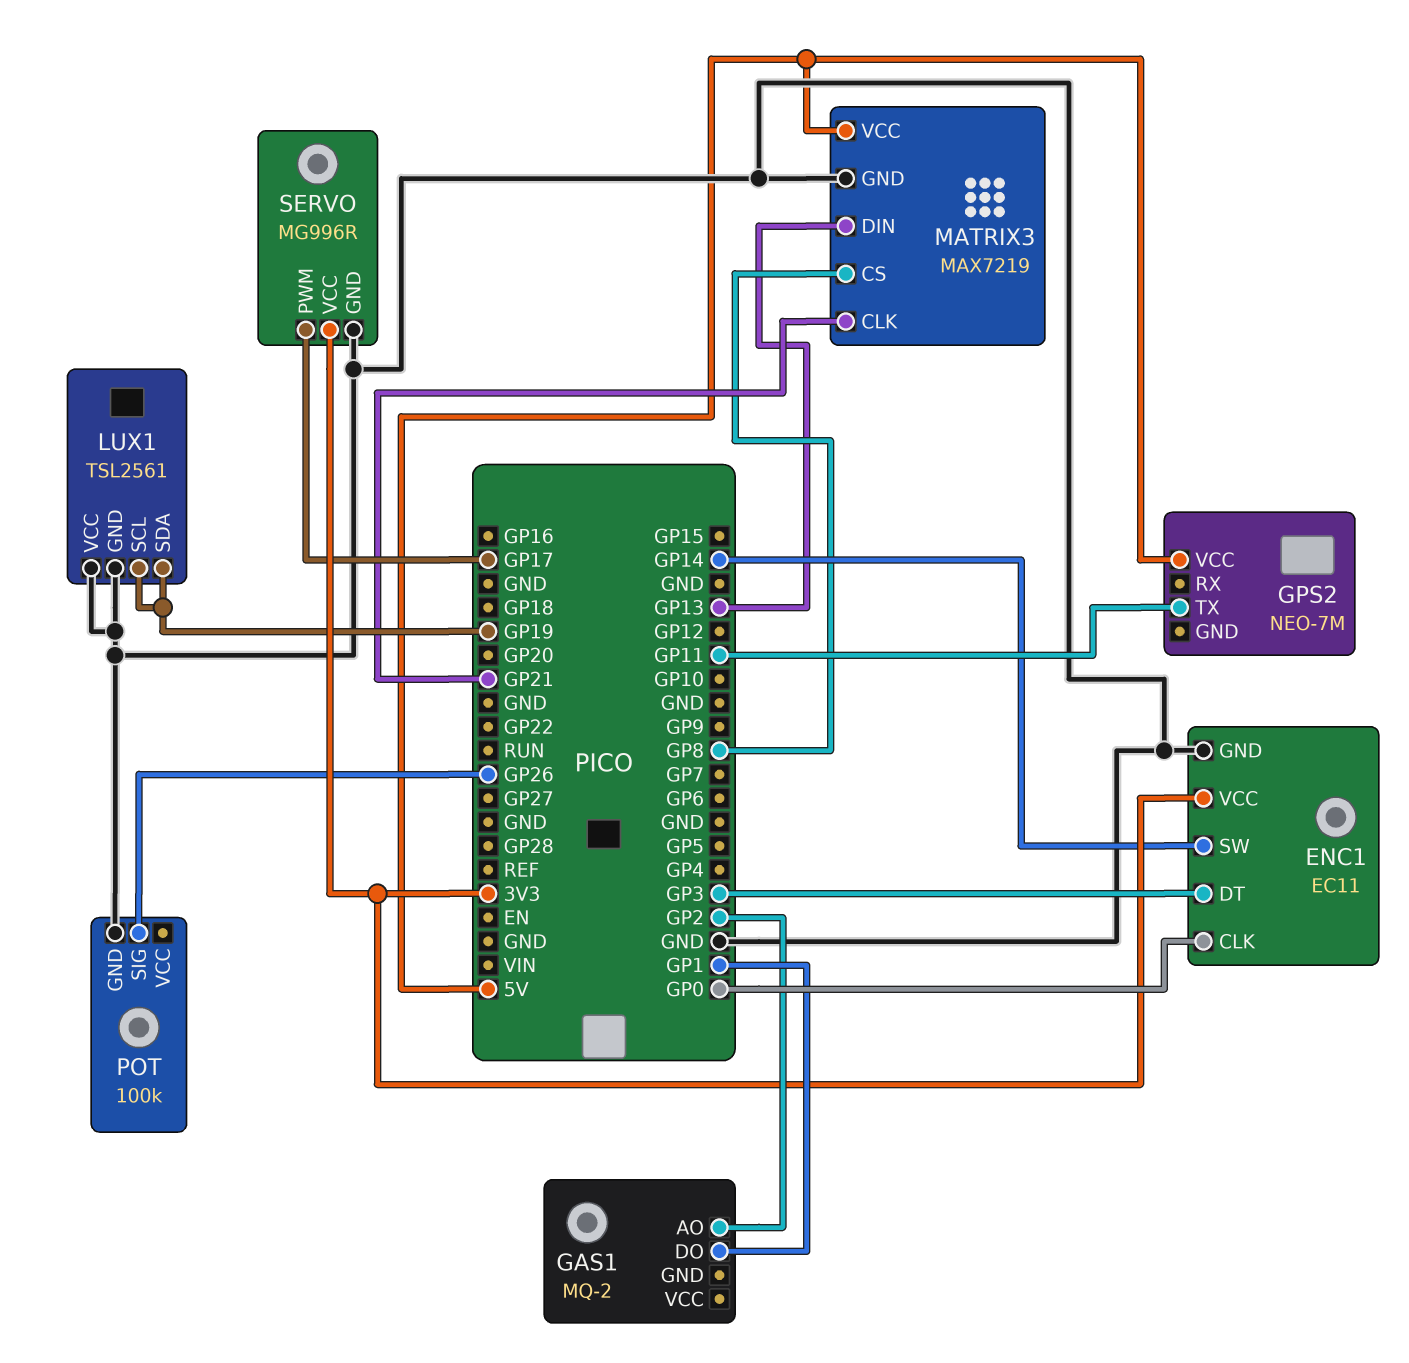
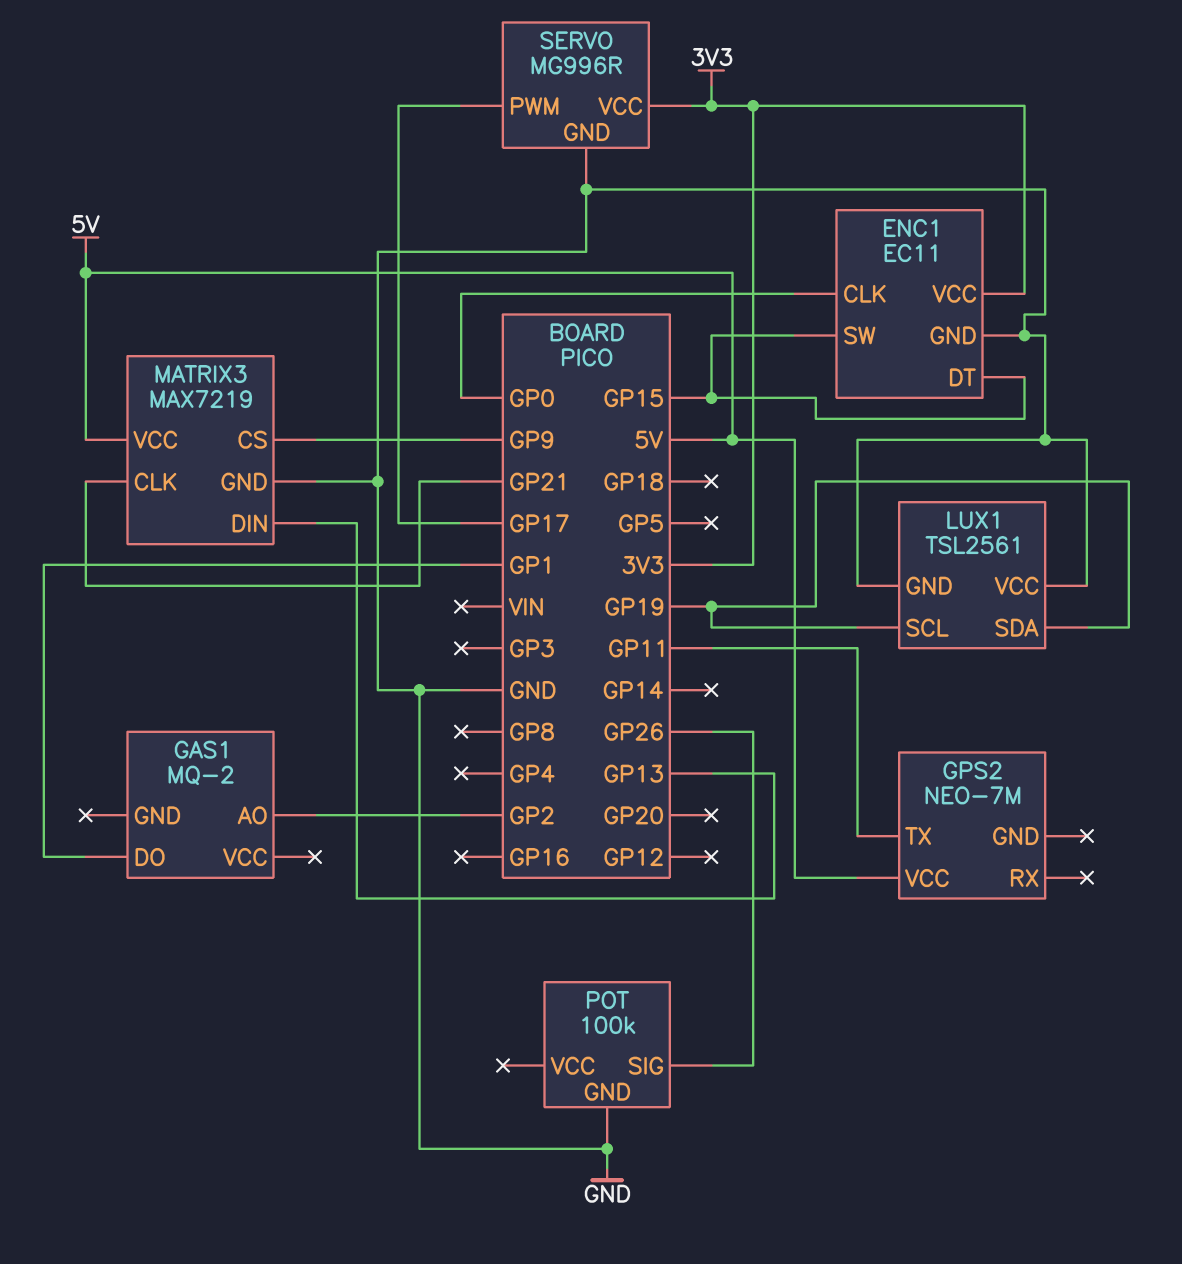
ENC1 pin DT: GP3 -> GP15
ENC1 pin SW: GP14 -> GP15
MATRIX3 pin CS: GP8 -> GP9

